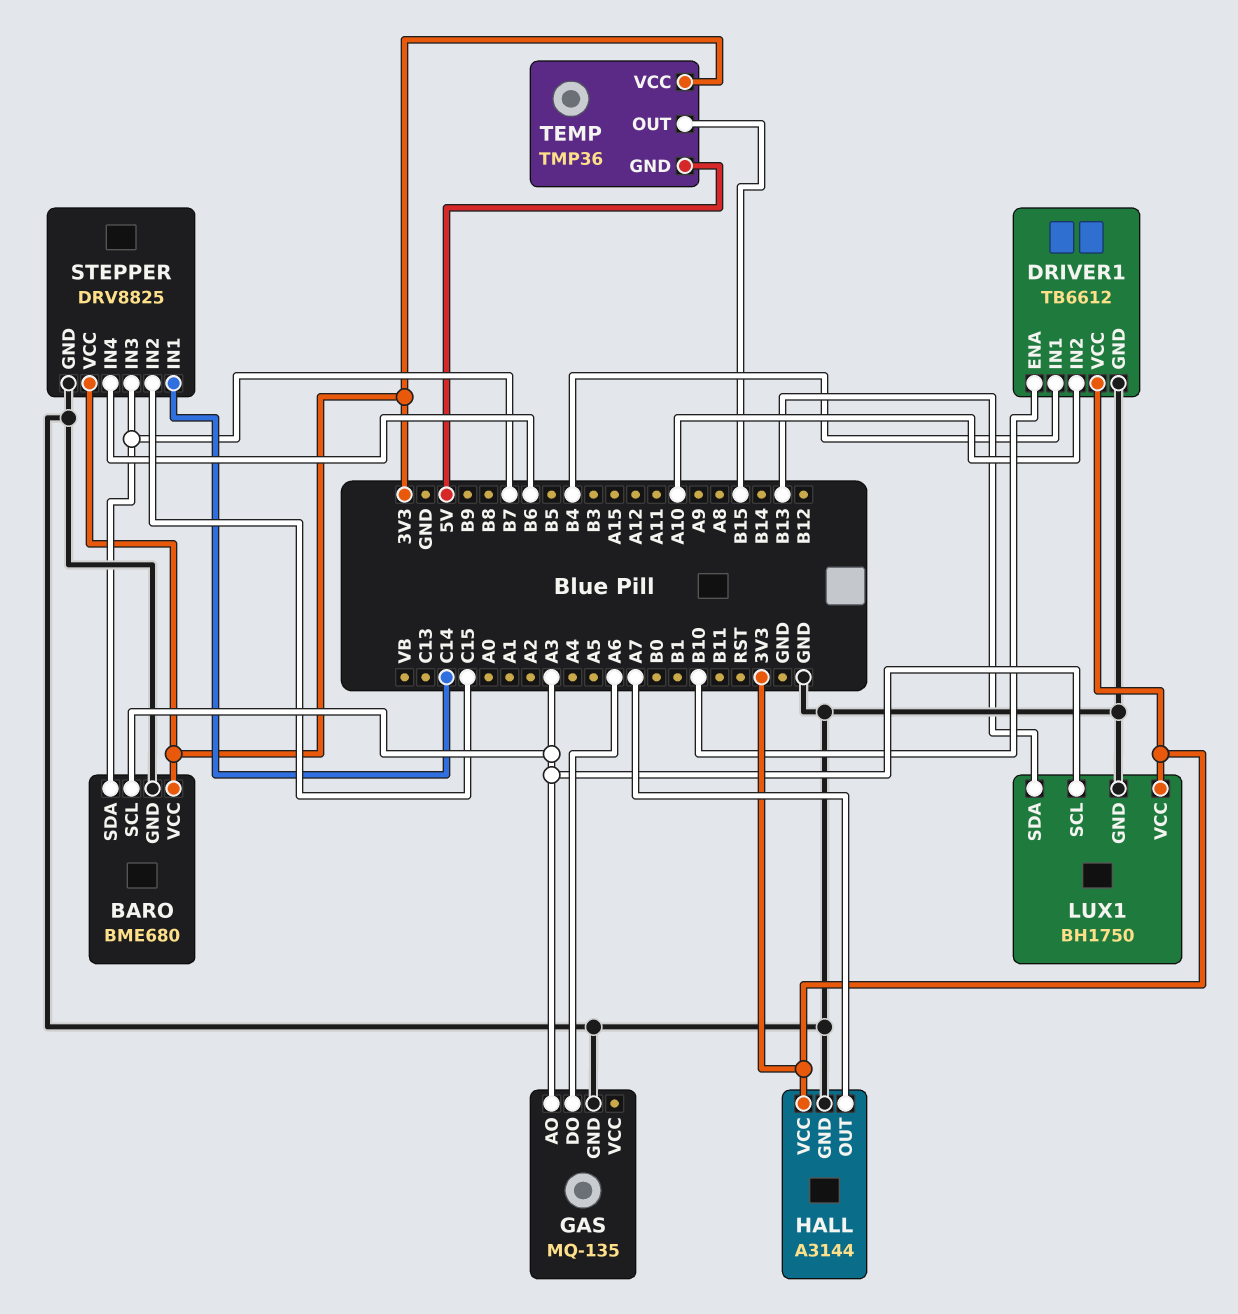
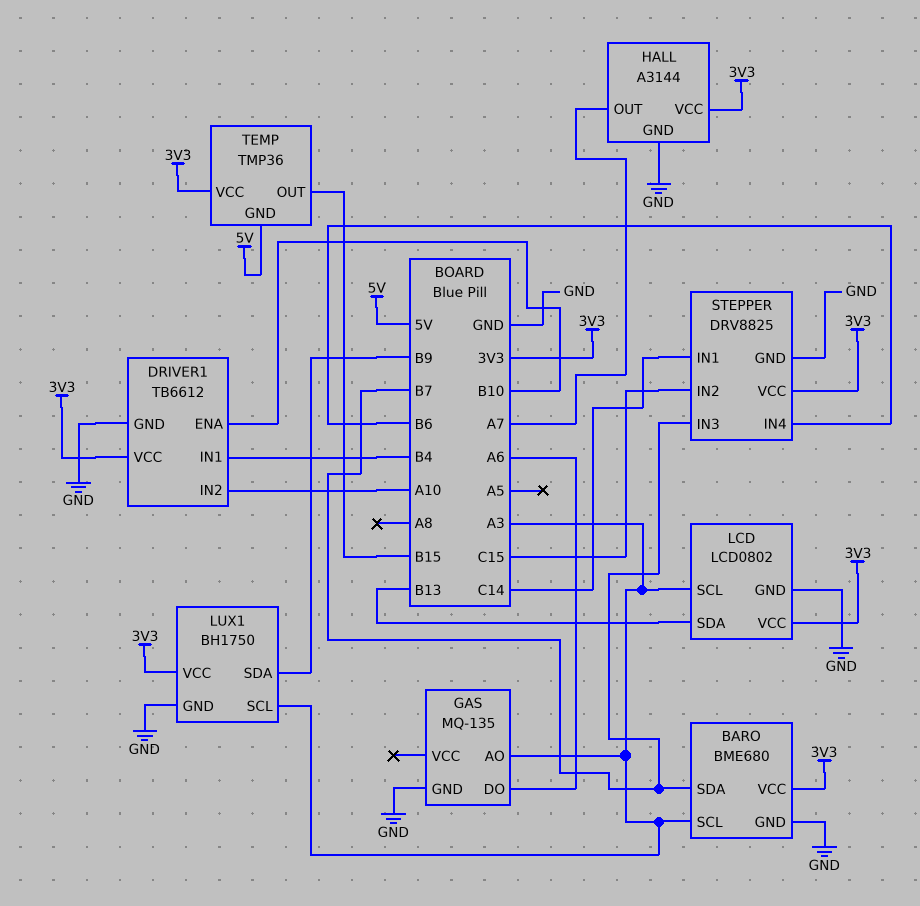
LCD: none -> LCD0802
LCD pin GND: none -> GND
LCD pin SCL: none -> A3
LCD pin SDA: none -> B13
LCD pin VCC: none -> 3V3
LUX1 pin SDA: B13 -> B9

